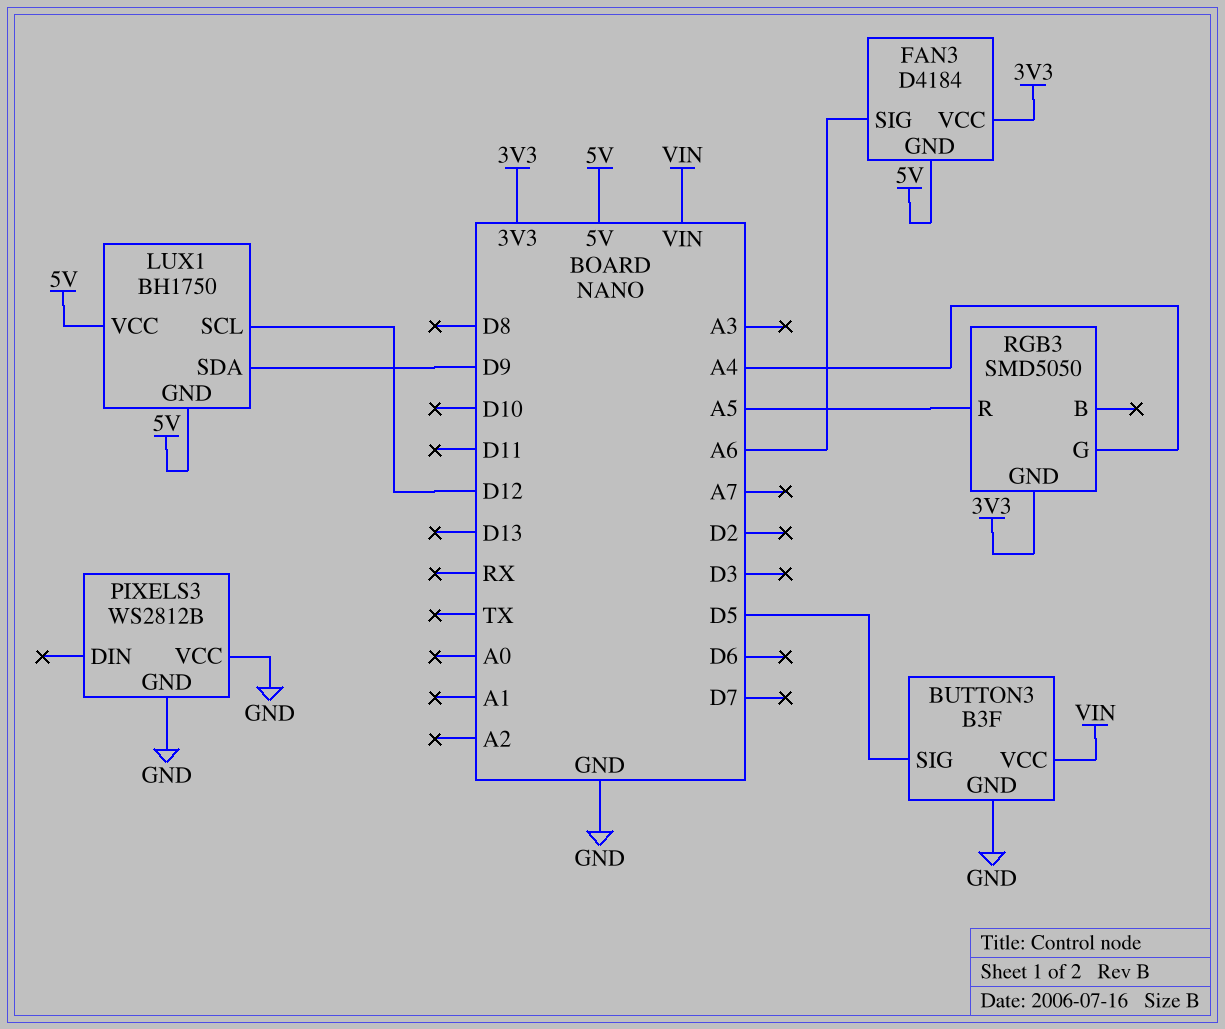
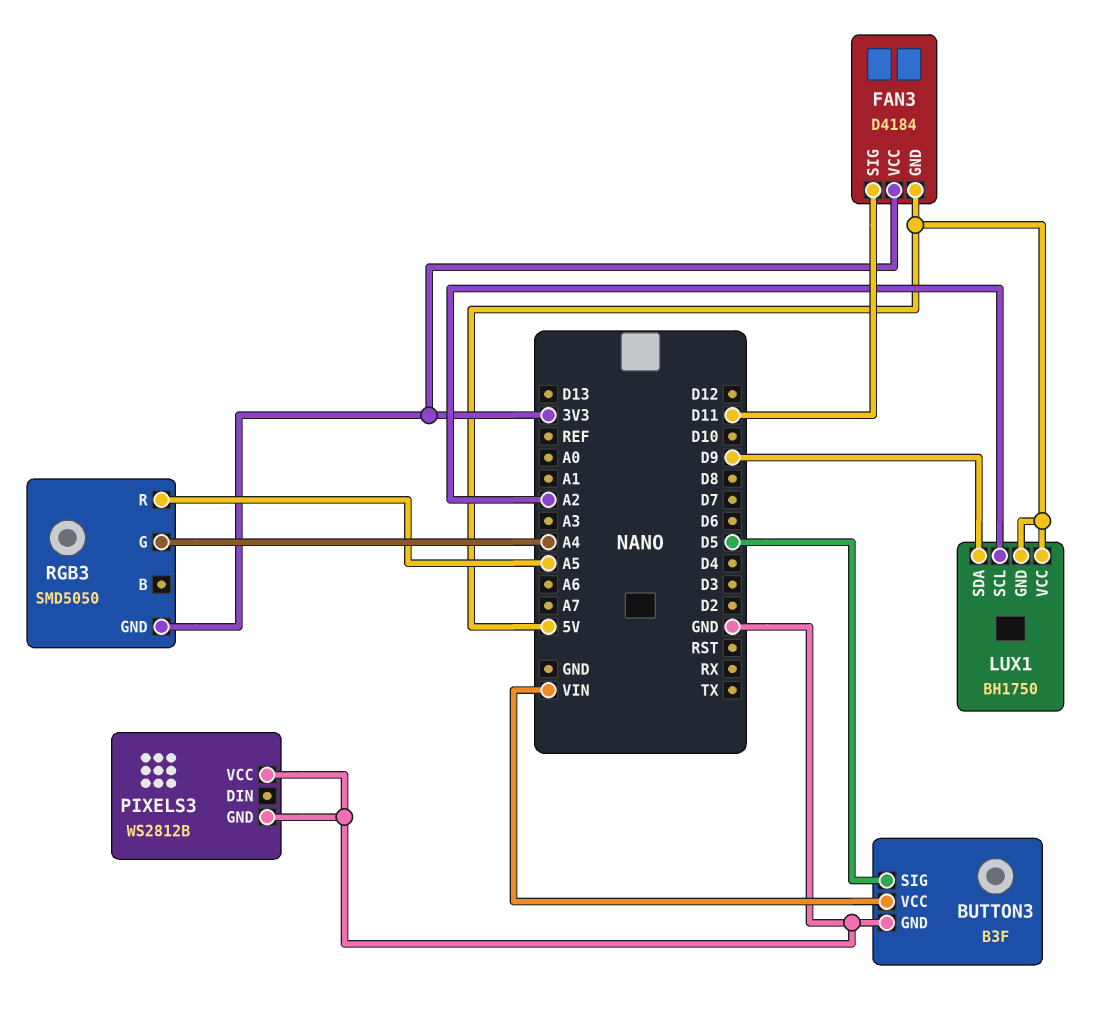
FAN3 pin SIG: A6 -> D11
LUX1 pin SCL: D12 -> A2

